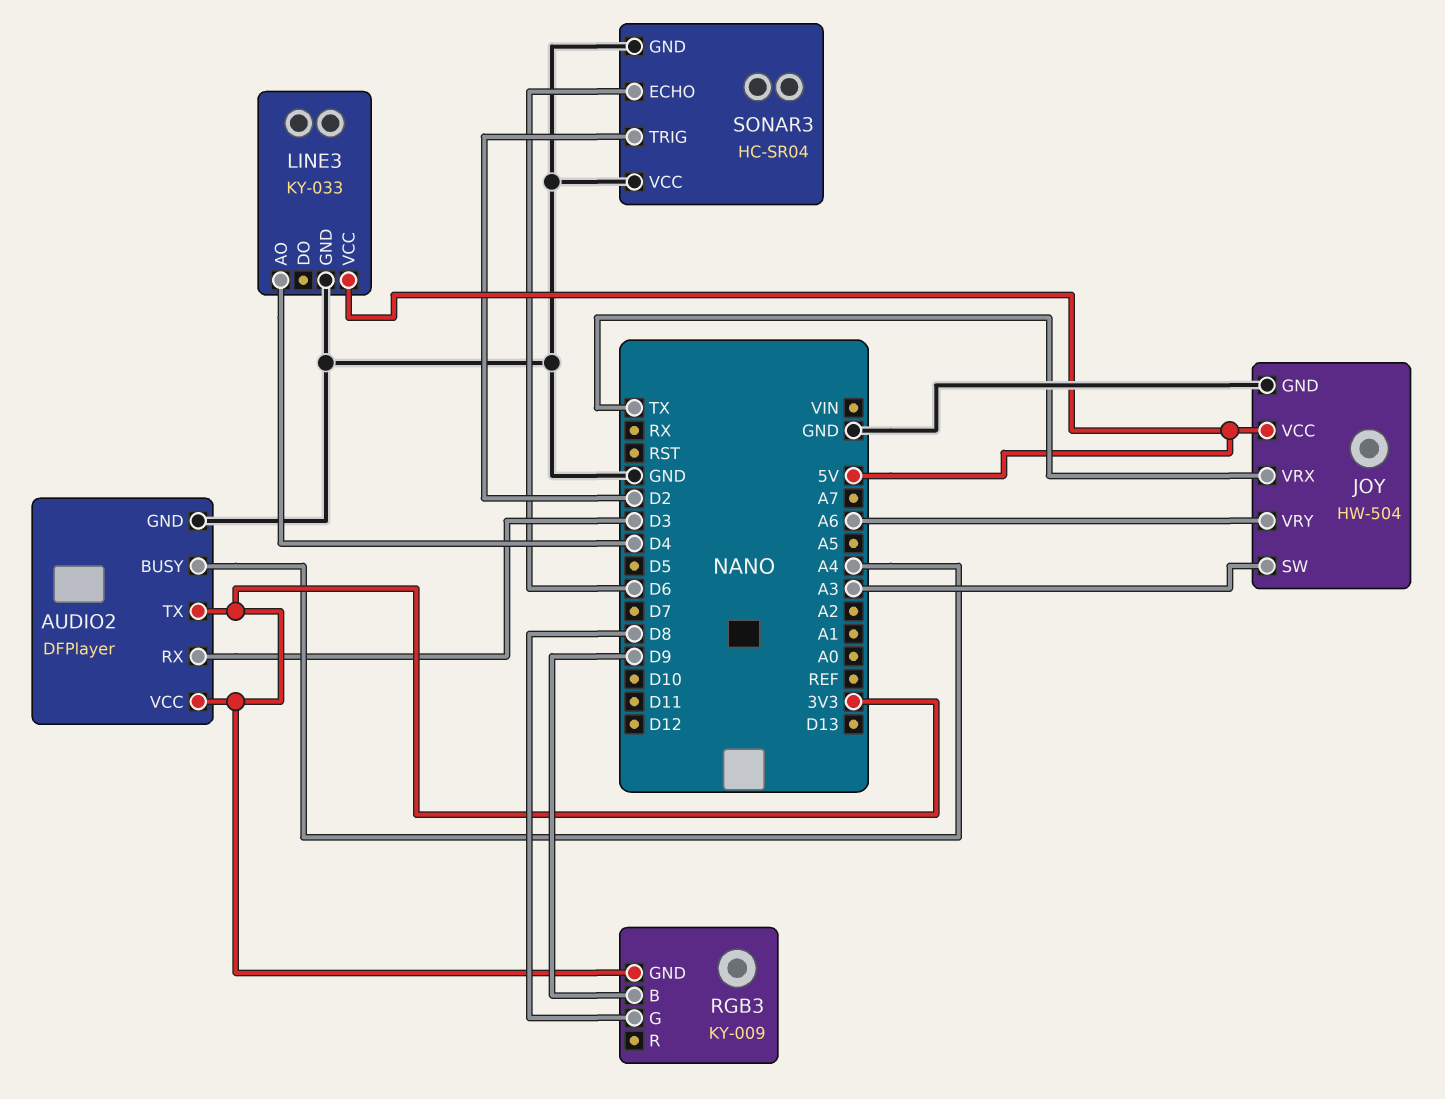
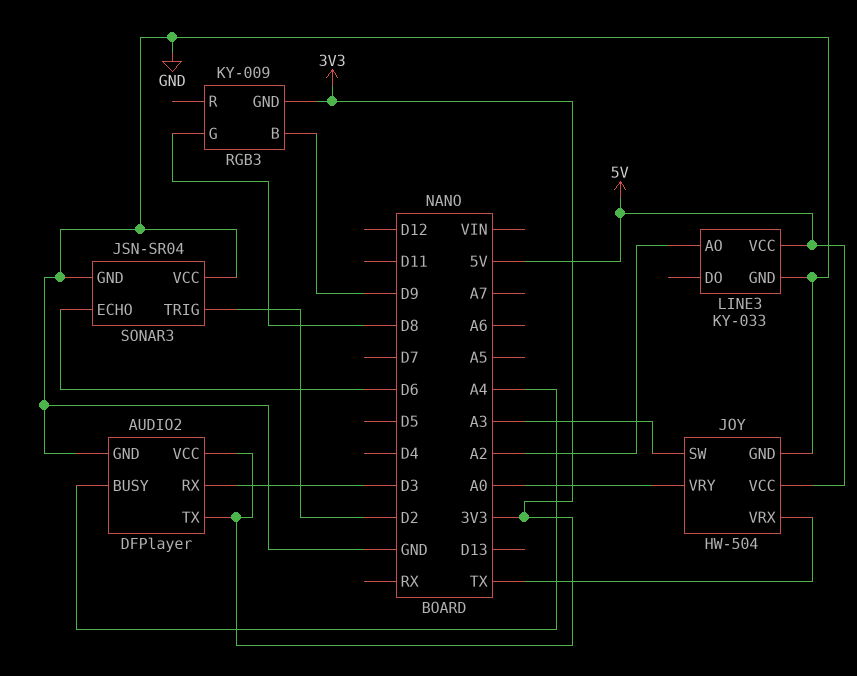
JOY pin VRY: A6 -> A0
LINE3 pin AO: D4 -> A2
SONAR3: HC-SR04 -> JSN-SR04

